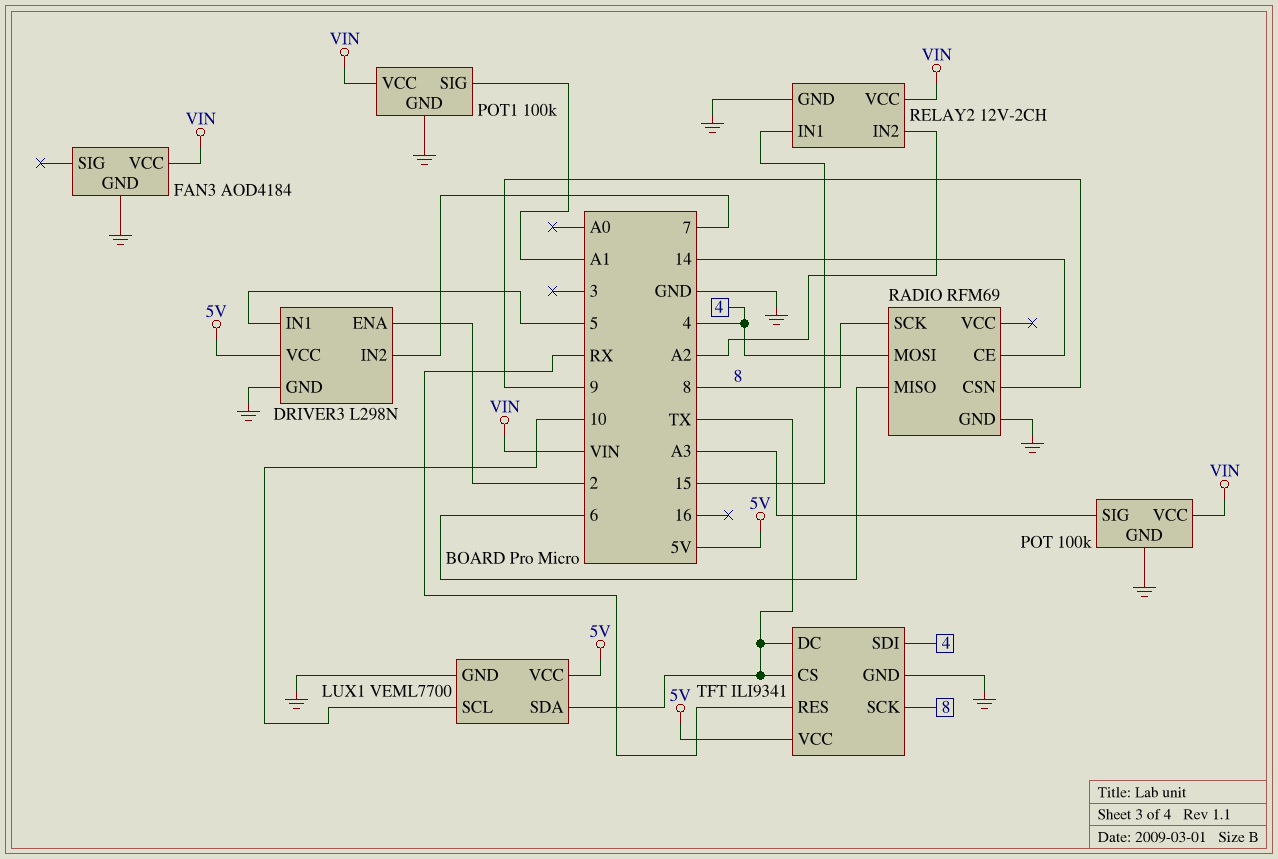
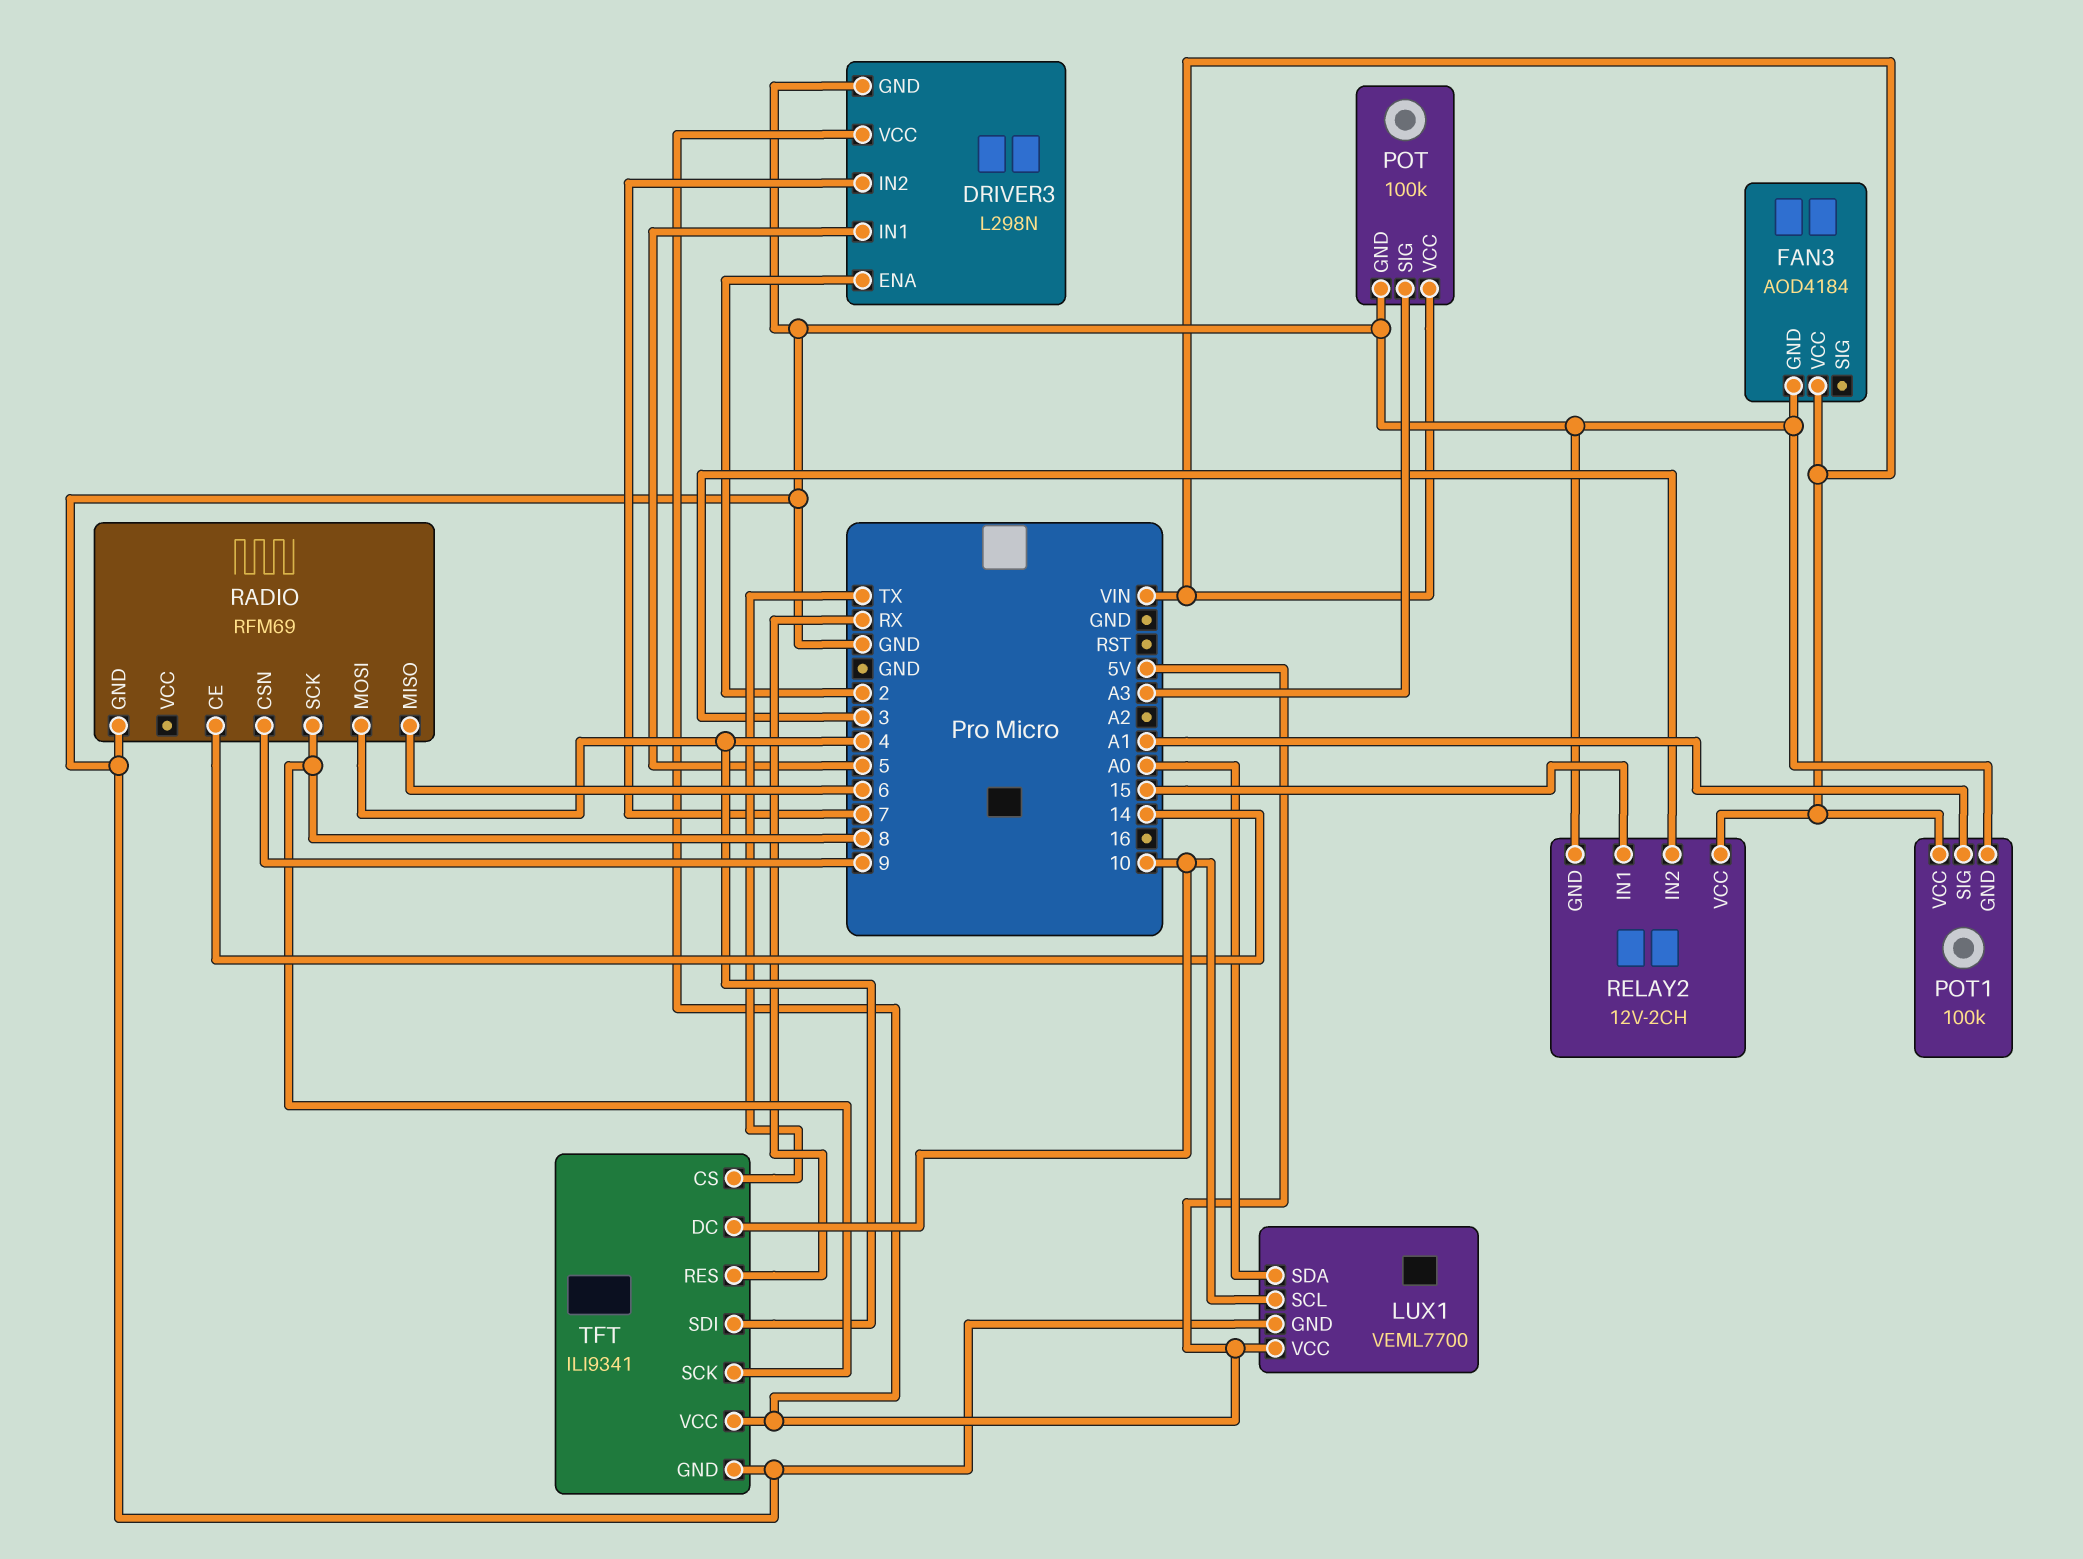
LUX1 pin SDA: TX -> A0
RELAY2 pin IN2: A2 -> 3
TFT pin DC: TX -> 10

